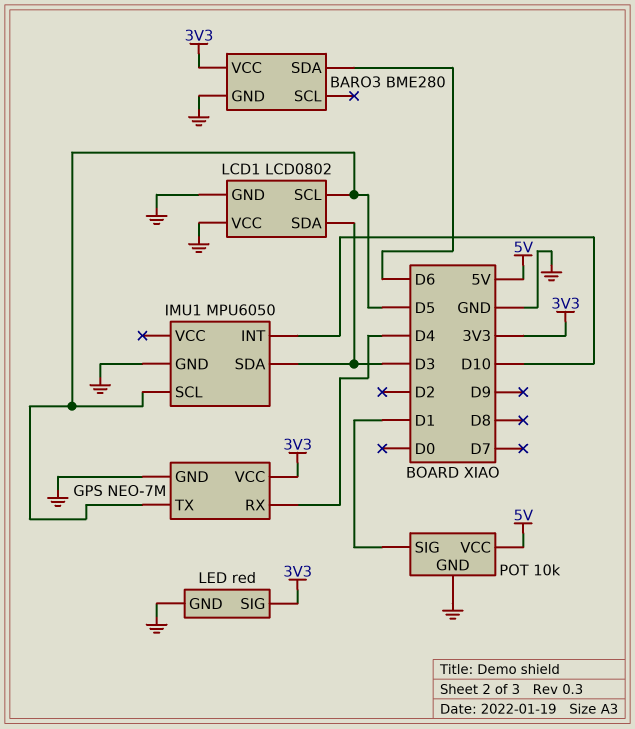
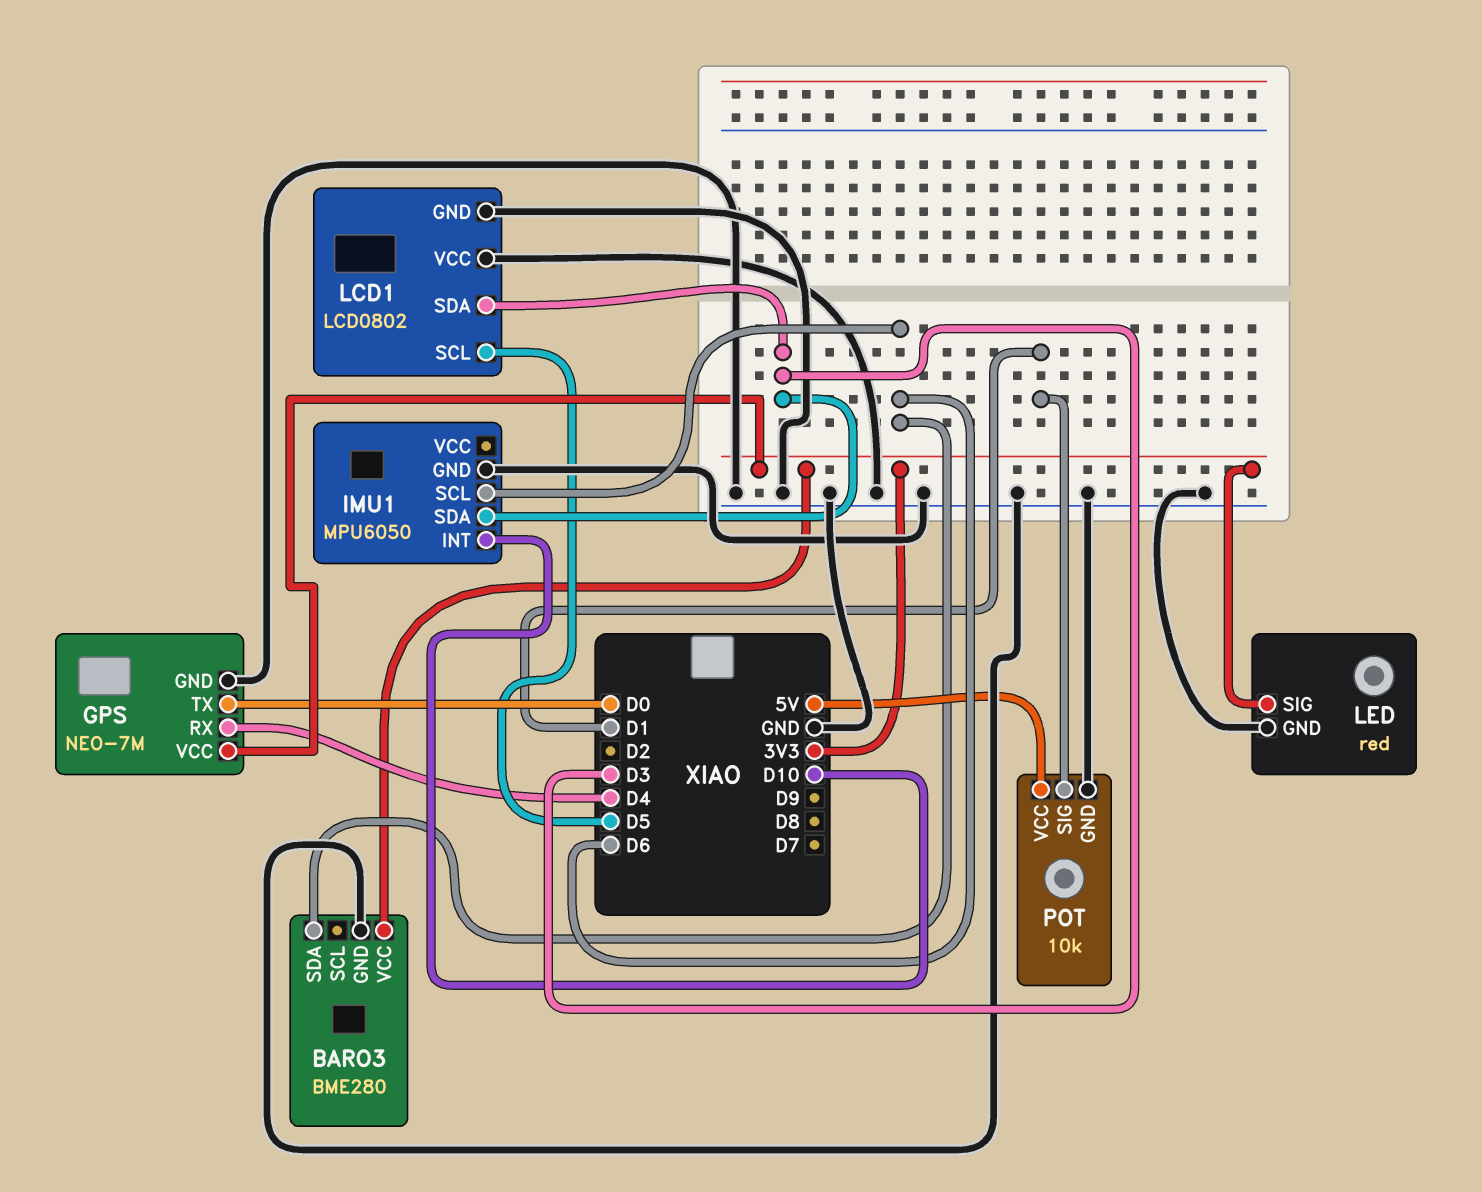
GPS pin TX: D5 -> D0
IMU1 pin SCL: D5 -> D6

